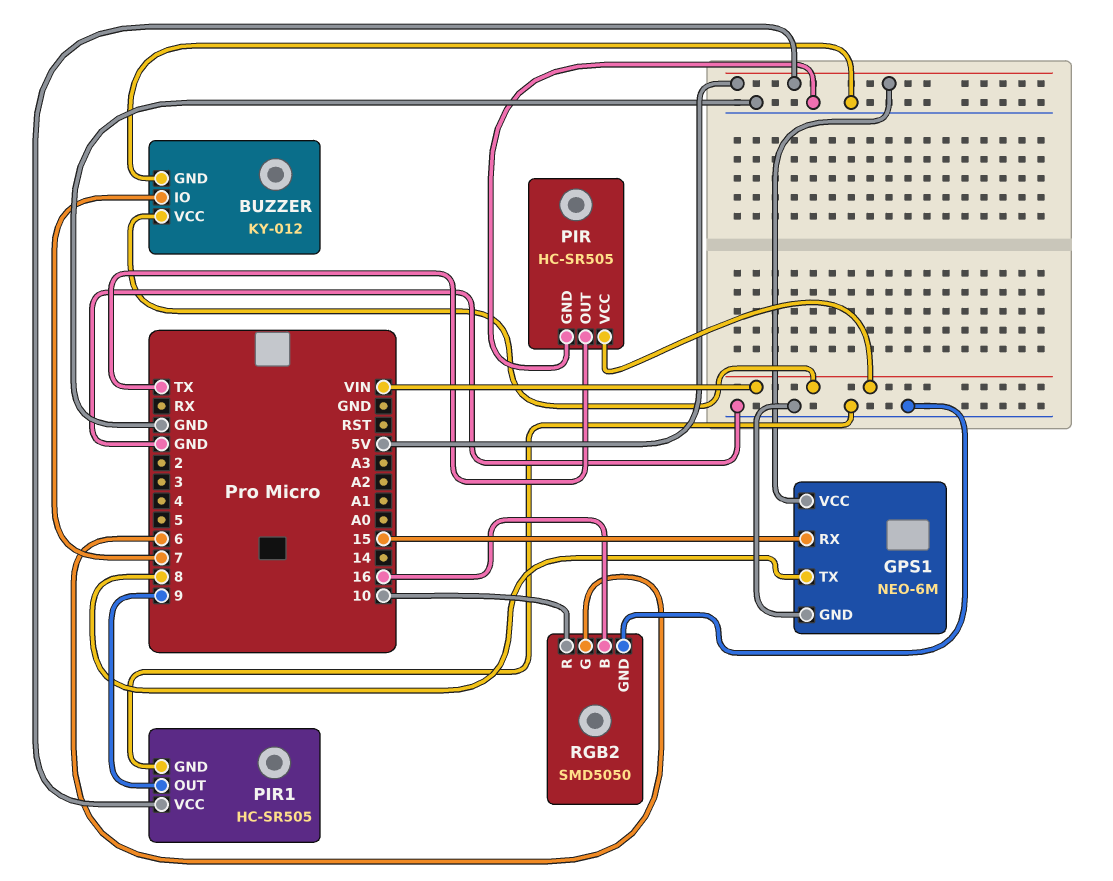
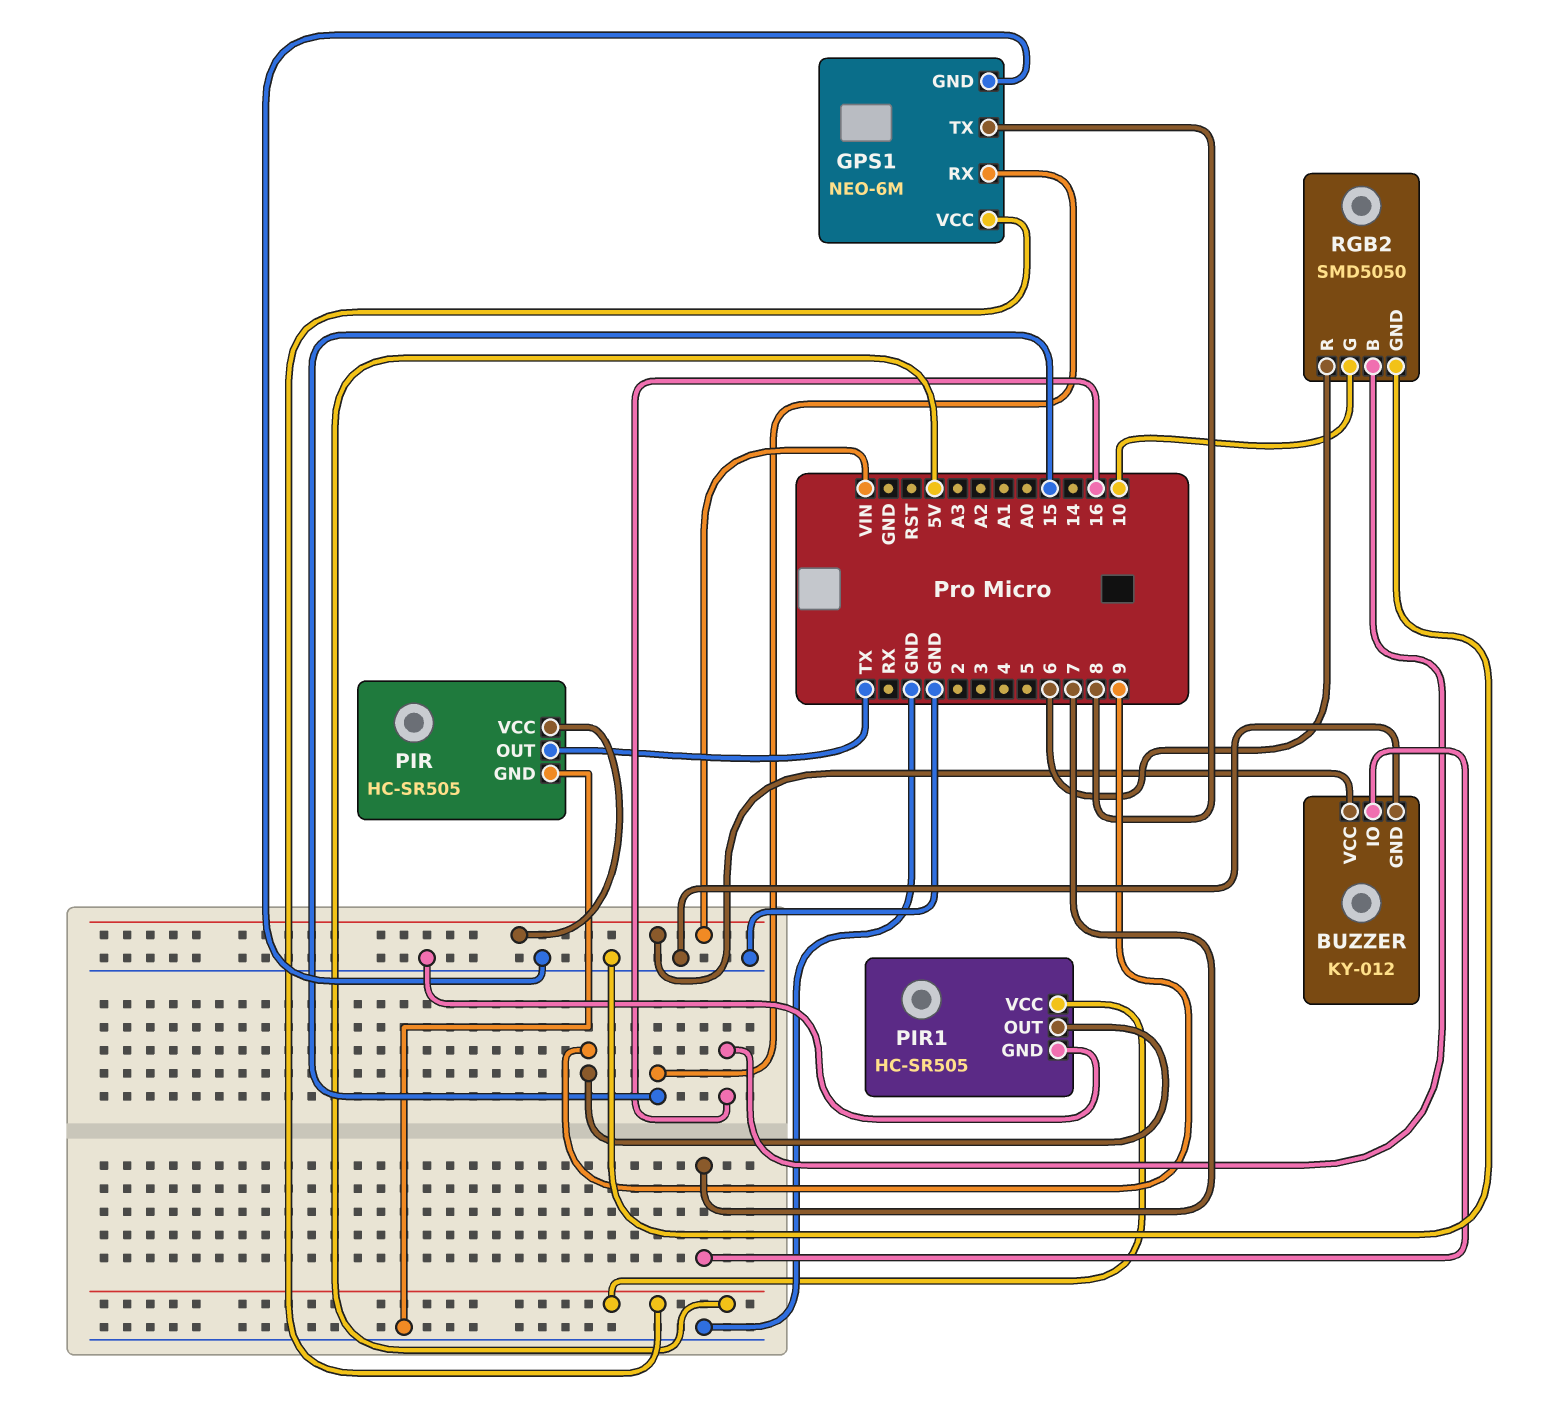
RGB2 pin G: 6 -> 10
RGB2 pin R: 10 -> 6

